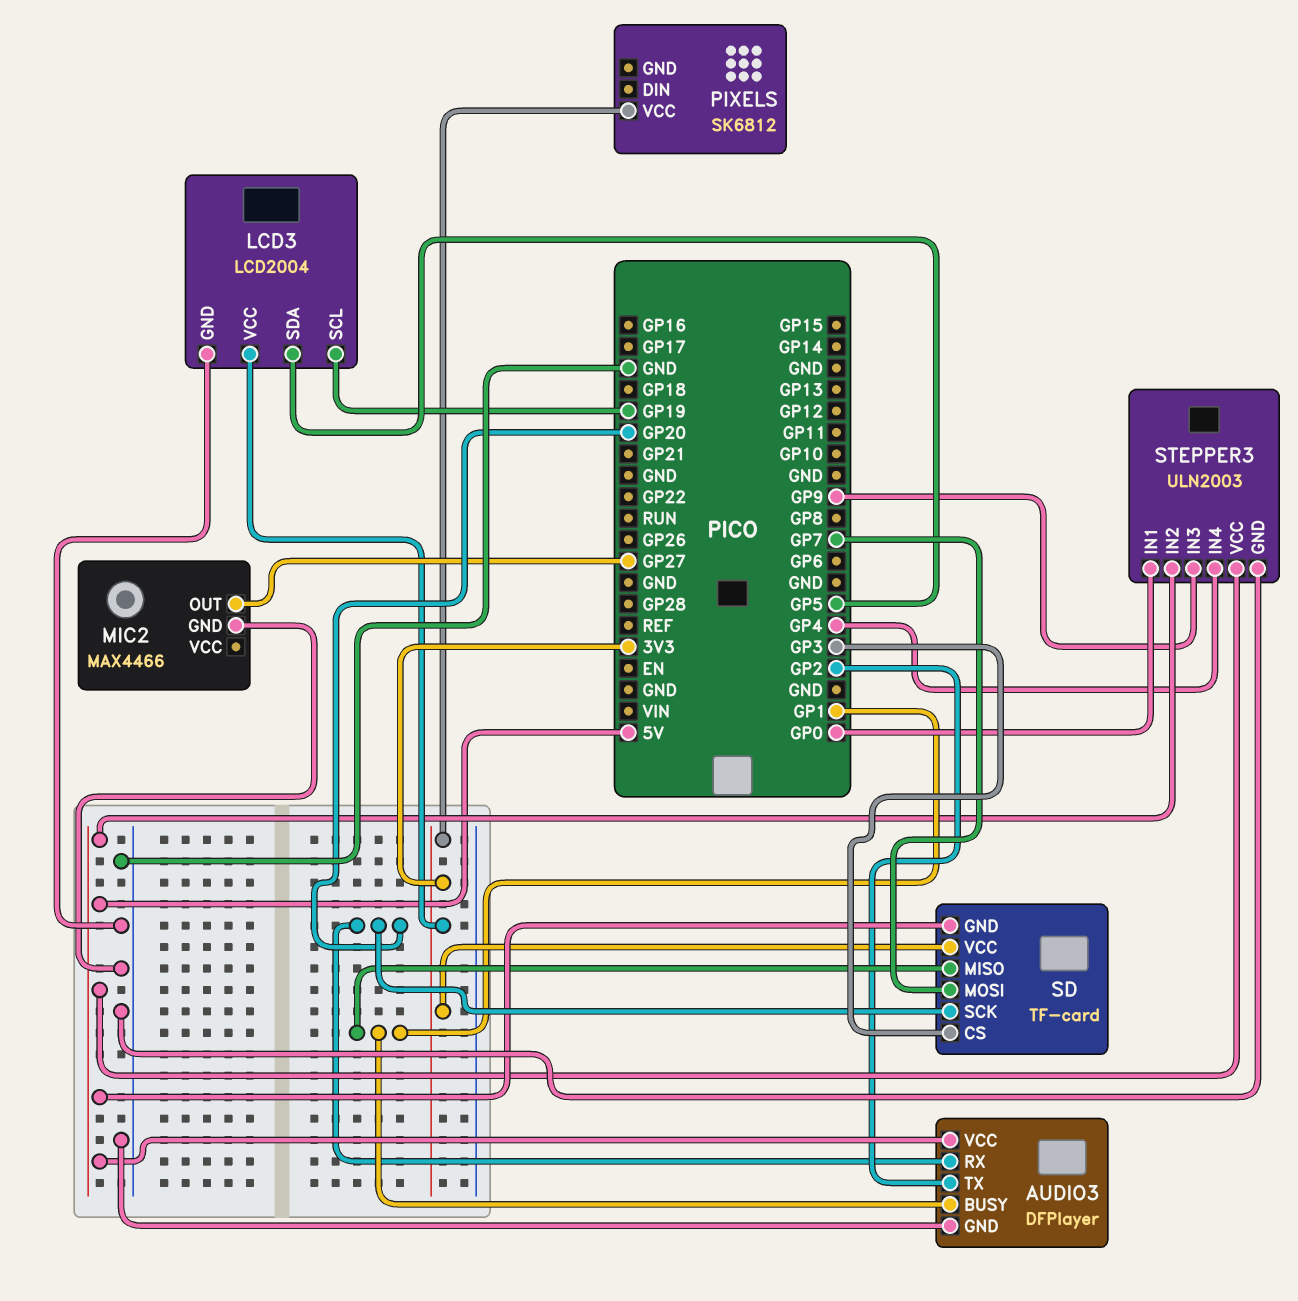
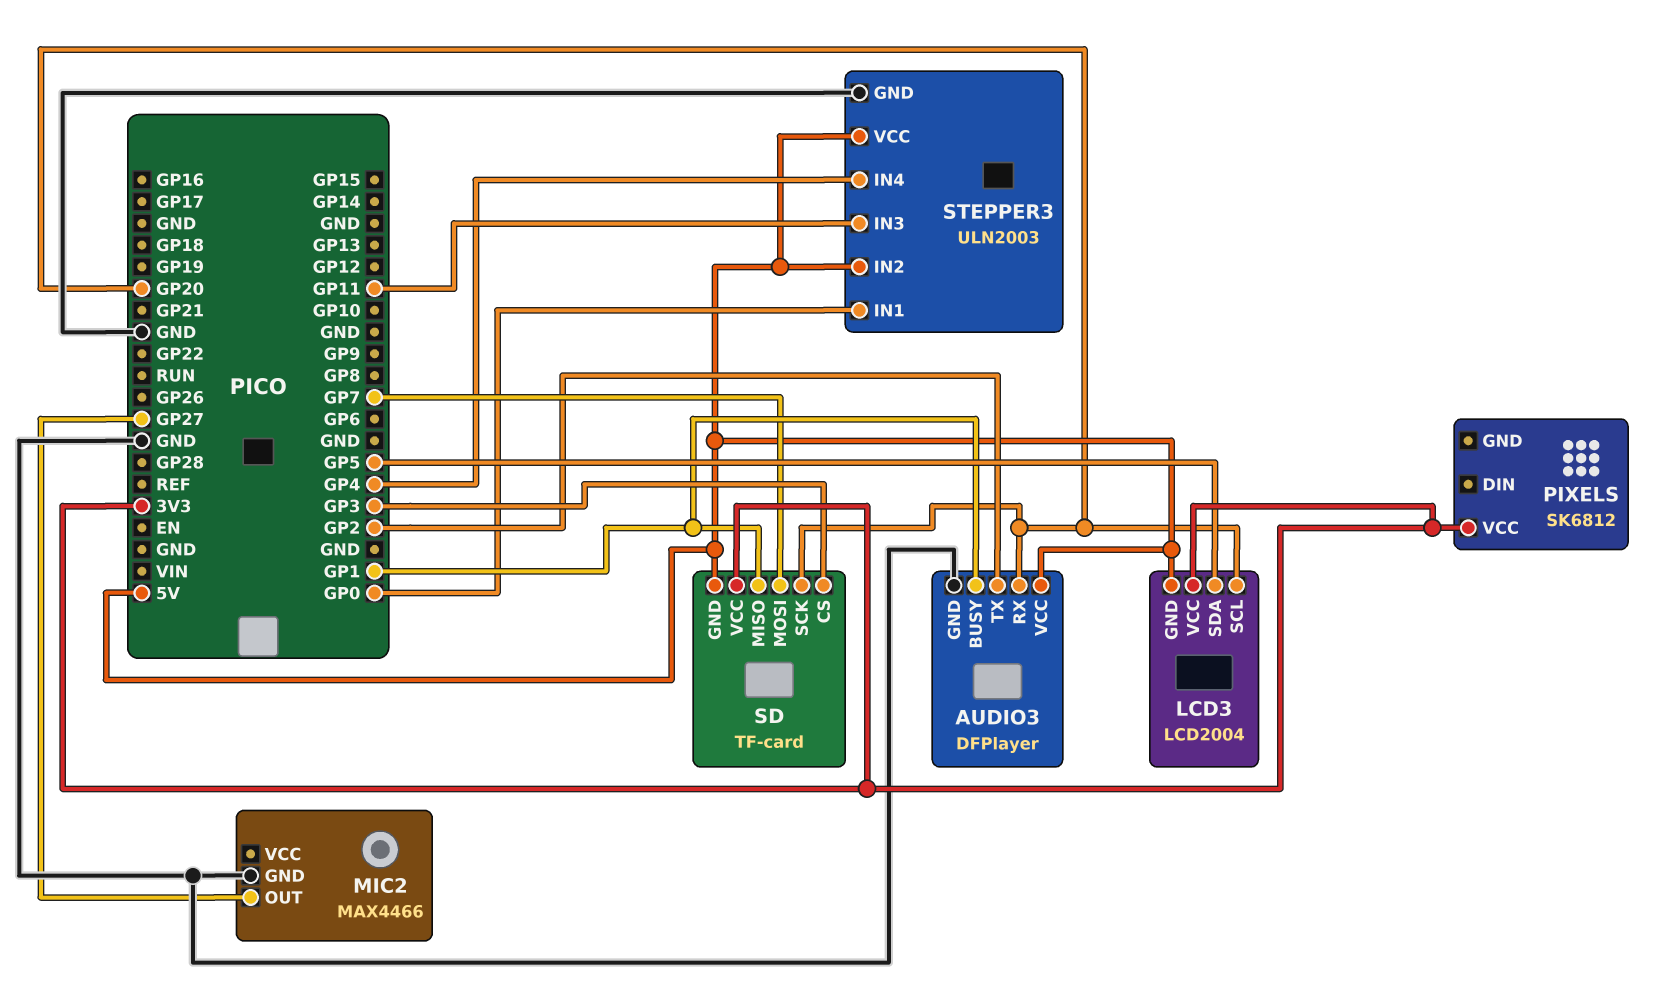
LCD3 pin GND: GND -> 5V
LCD3 pin SCL: GP19 -> GP20
STEPPER3 pin IN3: GP9 -> GP11

